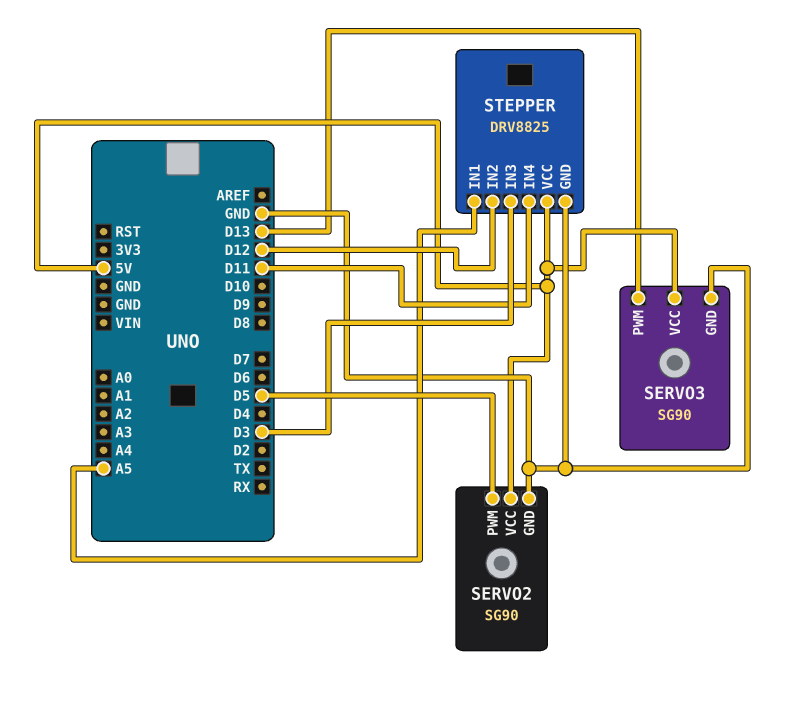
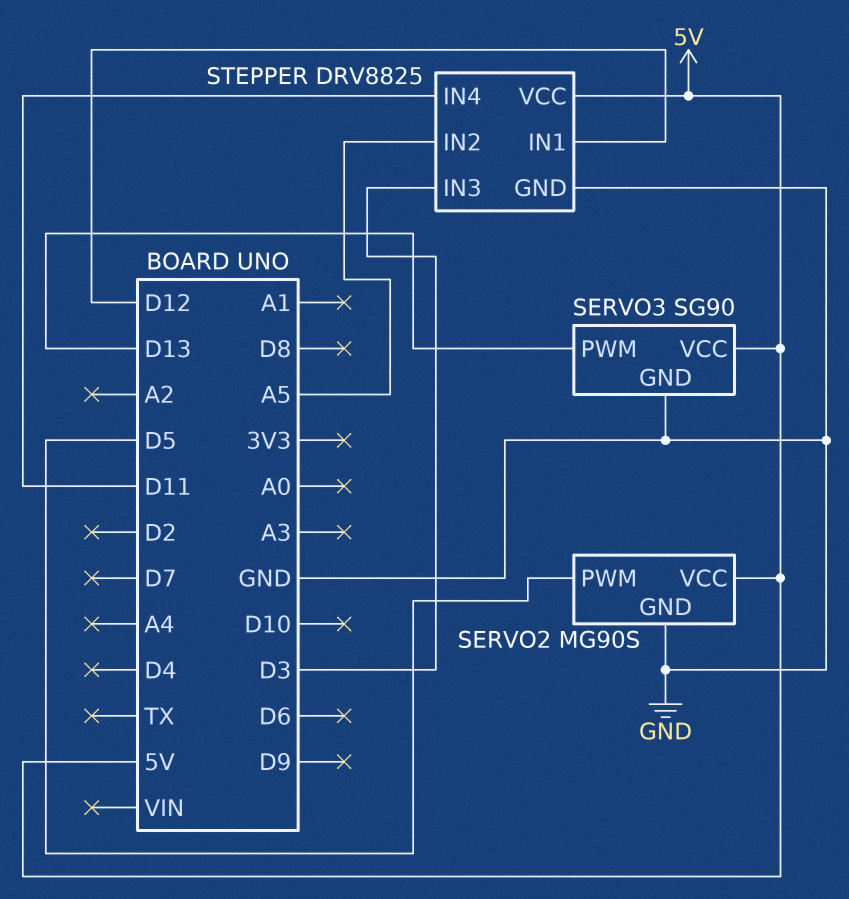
SERVO2: SG90 -> MG90S
STEPPER pin IN1: A5 -> D12
STEPPER pin IN2: D12 -> A5

